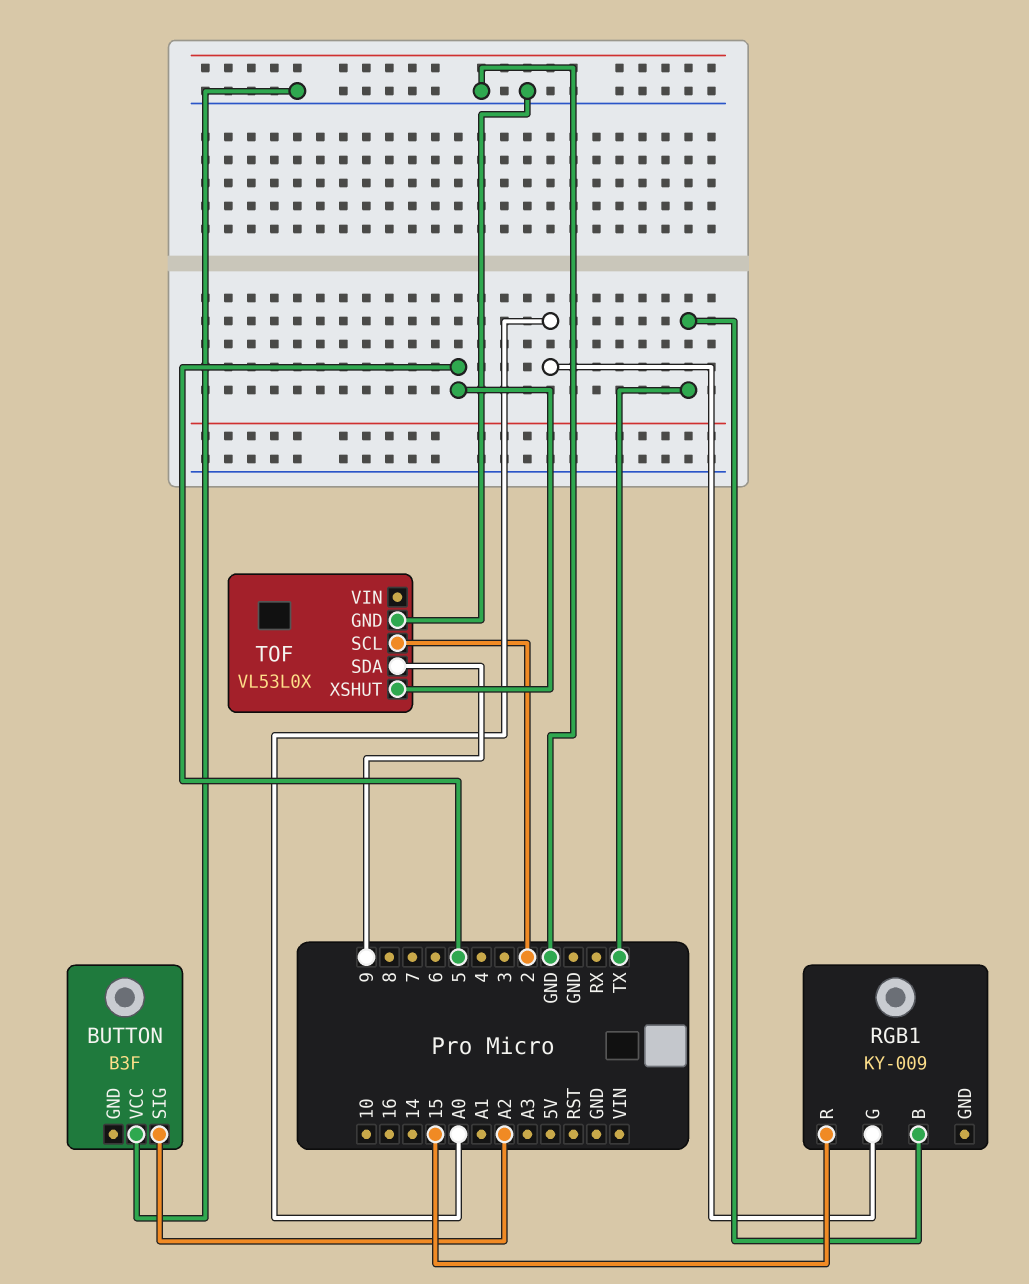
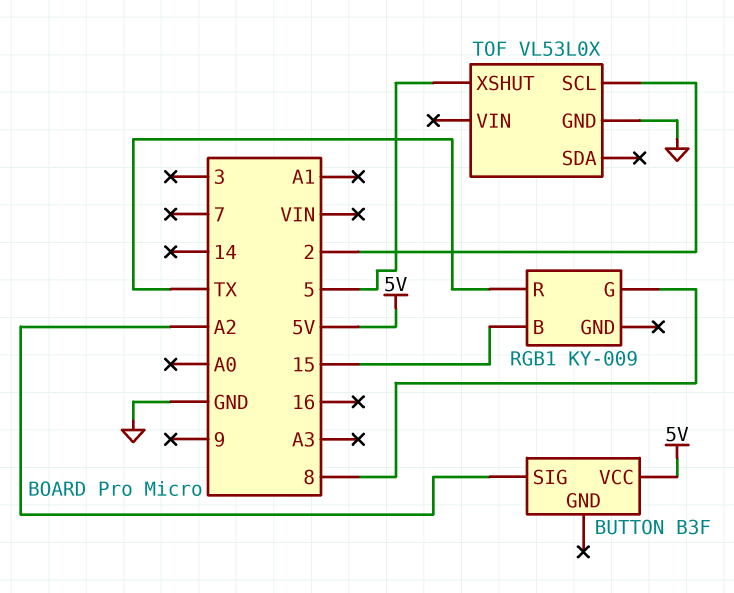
BUTTON pin VCC: GND -> 5V
RGB1 pin B: TX -> 15
RGB1 pin G: A0 -> 8
RGB1 pin R: 15 -> TX
TOF pin SDA: 9 -> none

